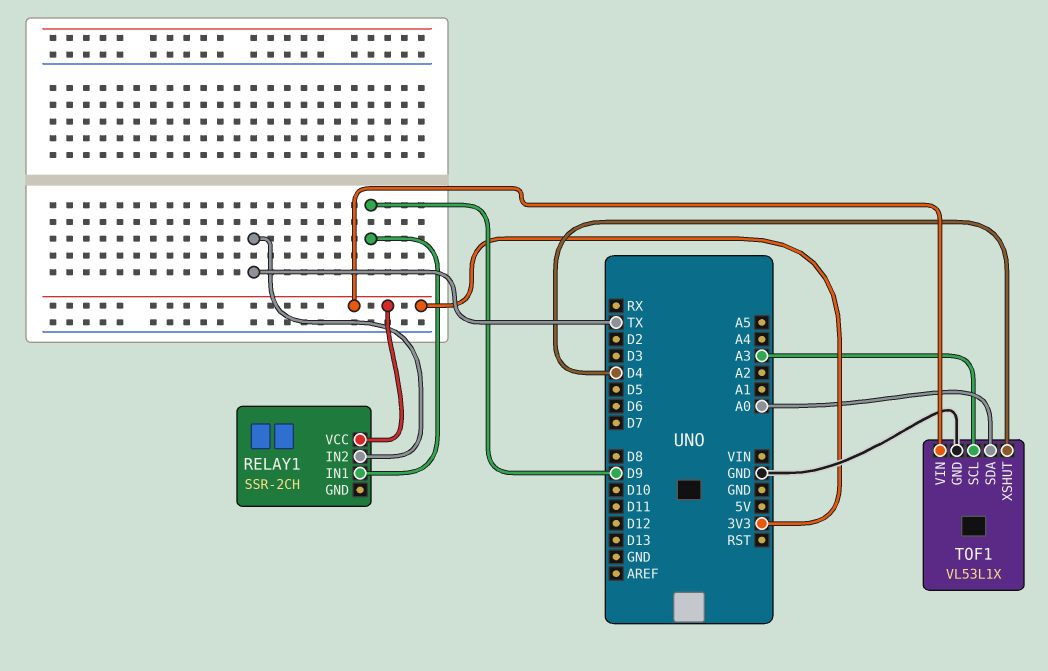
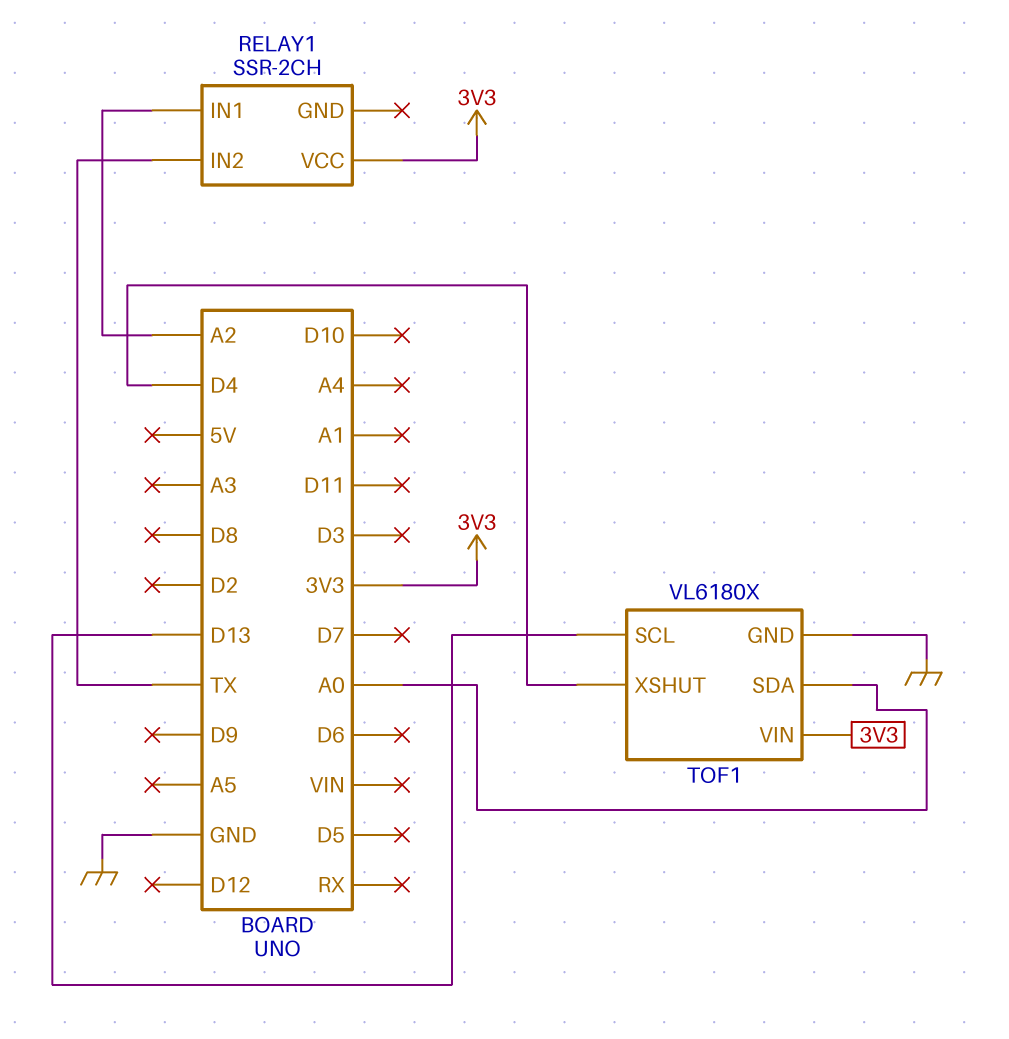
RELAY1 pin IN1: D9 -> A2
TOF1: VL53L1X -> VL6180X
TOF1 pin SCL: A3 -> D13

